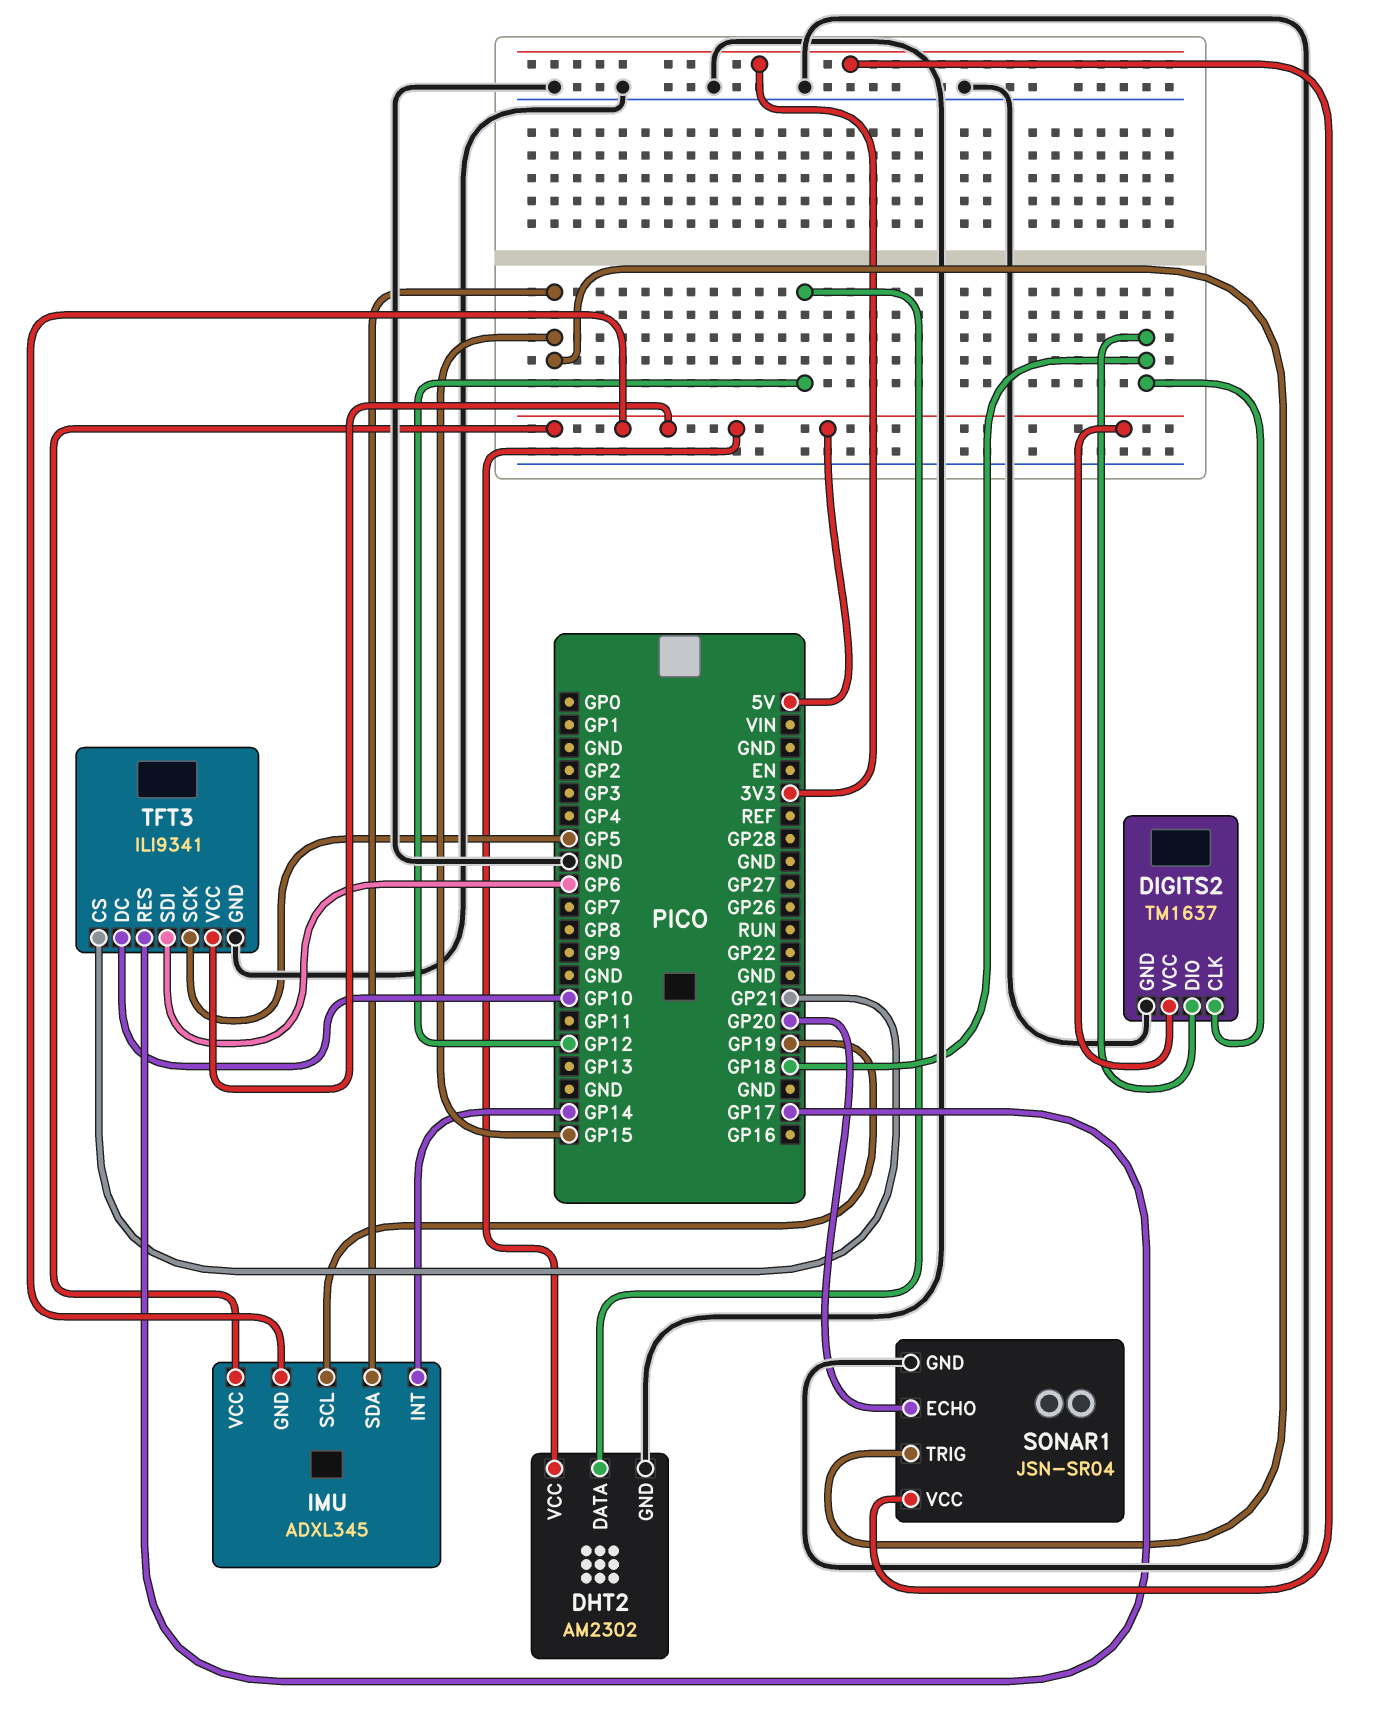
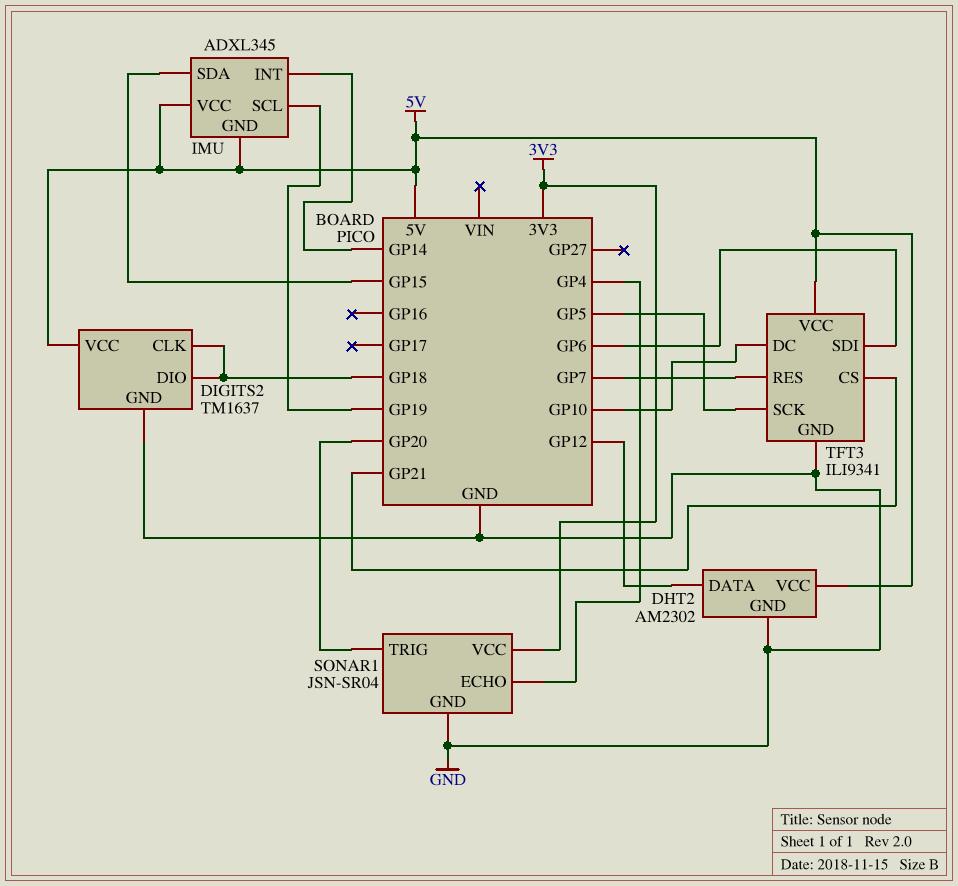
SONAR1 pin ECHO: GP20 -> GP4
SONAR1 pin TRIG: GP15 -> GP20
TFT3 pin RES: GP17 -> GP7

